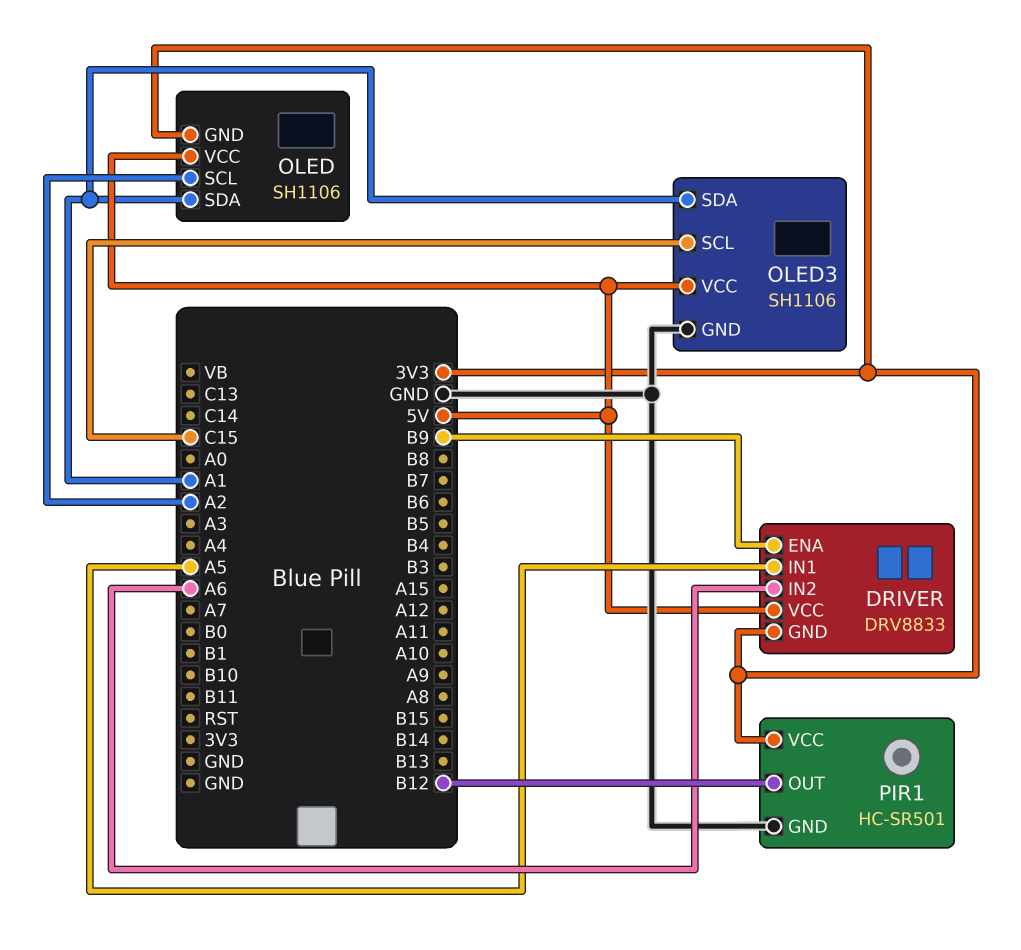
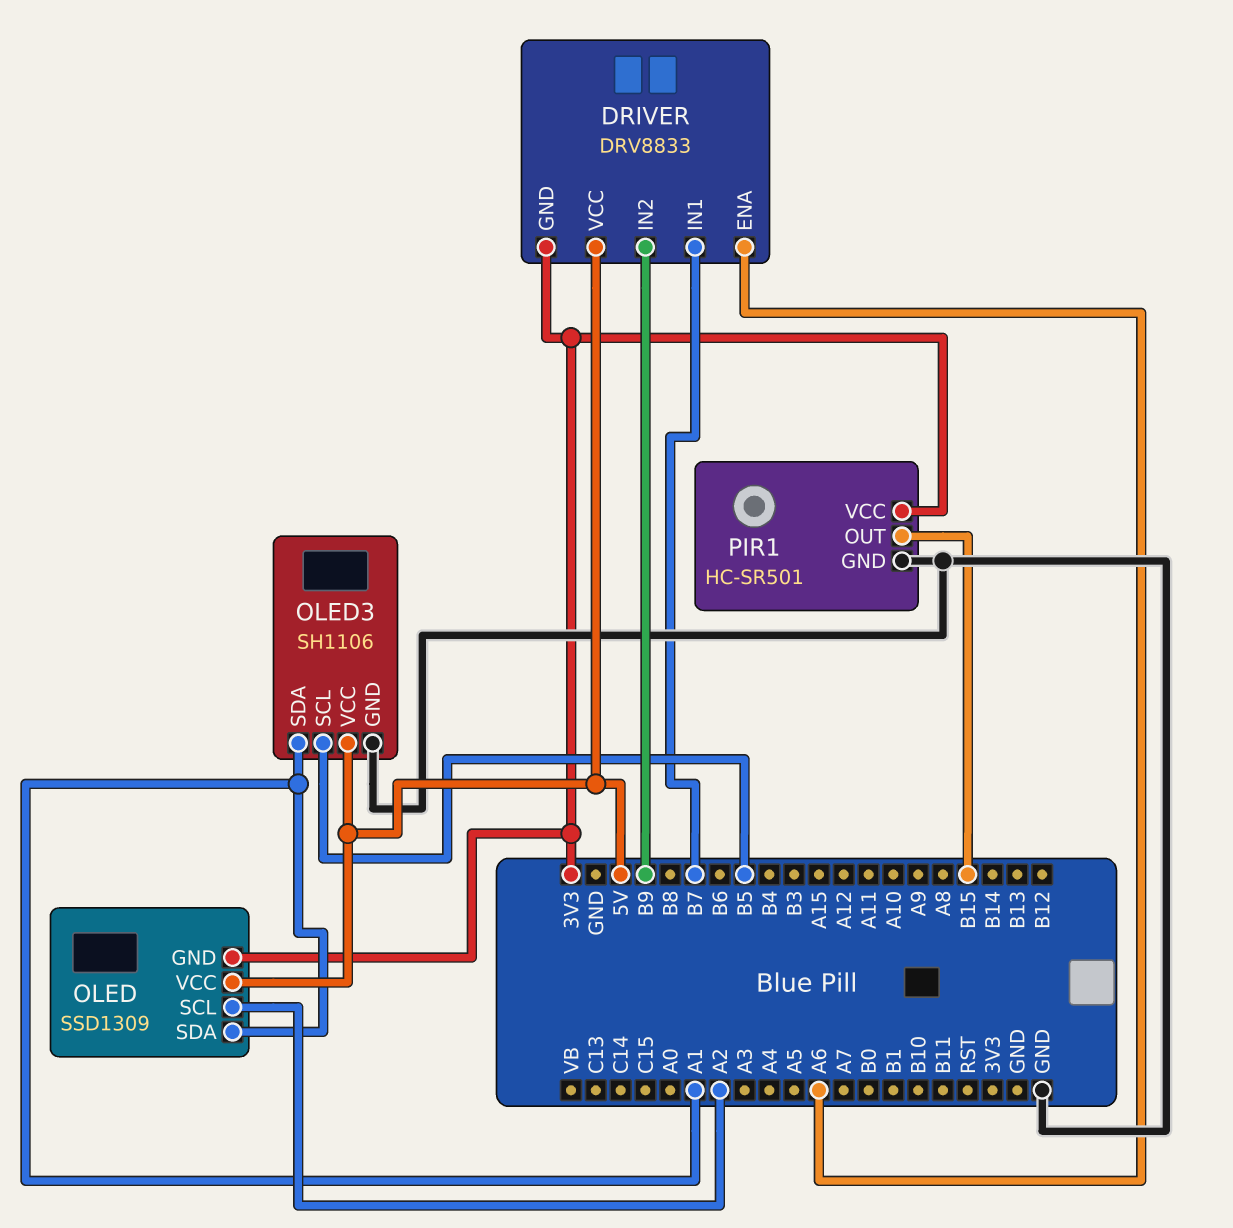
DRIVER pin ENA: B9 -> A6
DRIVER pin IN1: A5 -> B7
DRIVER pin IN2: A6 -> B9
OLED: SH1106 -> SSD1309
OLED3 pin SCL: C15 -> B5
PIR1 pin OUT: B12 -> B15

